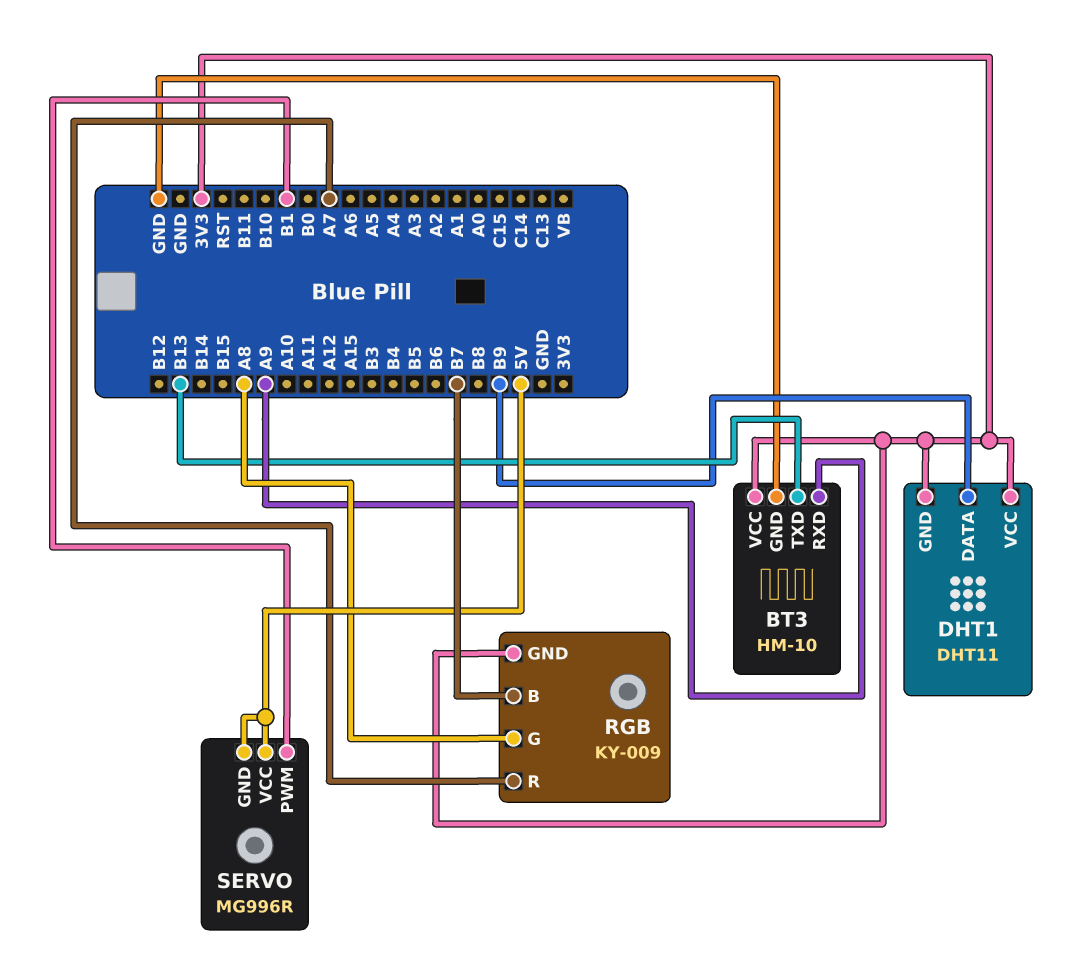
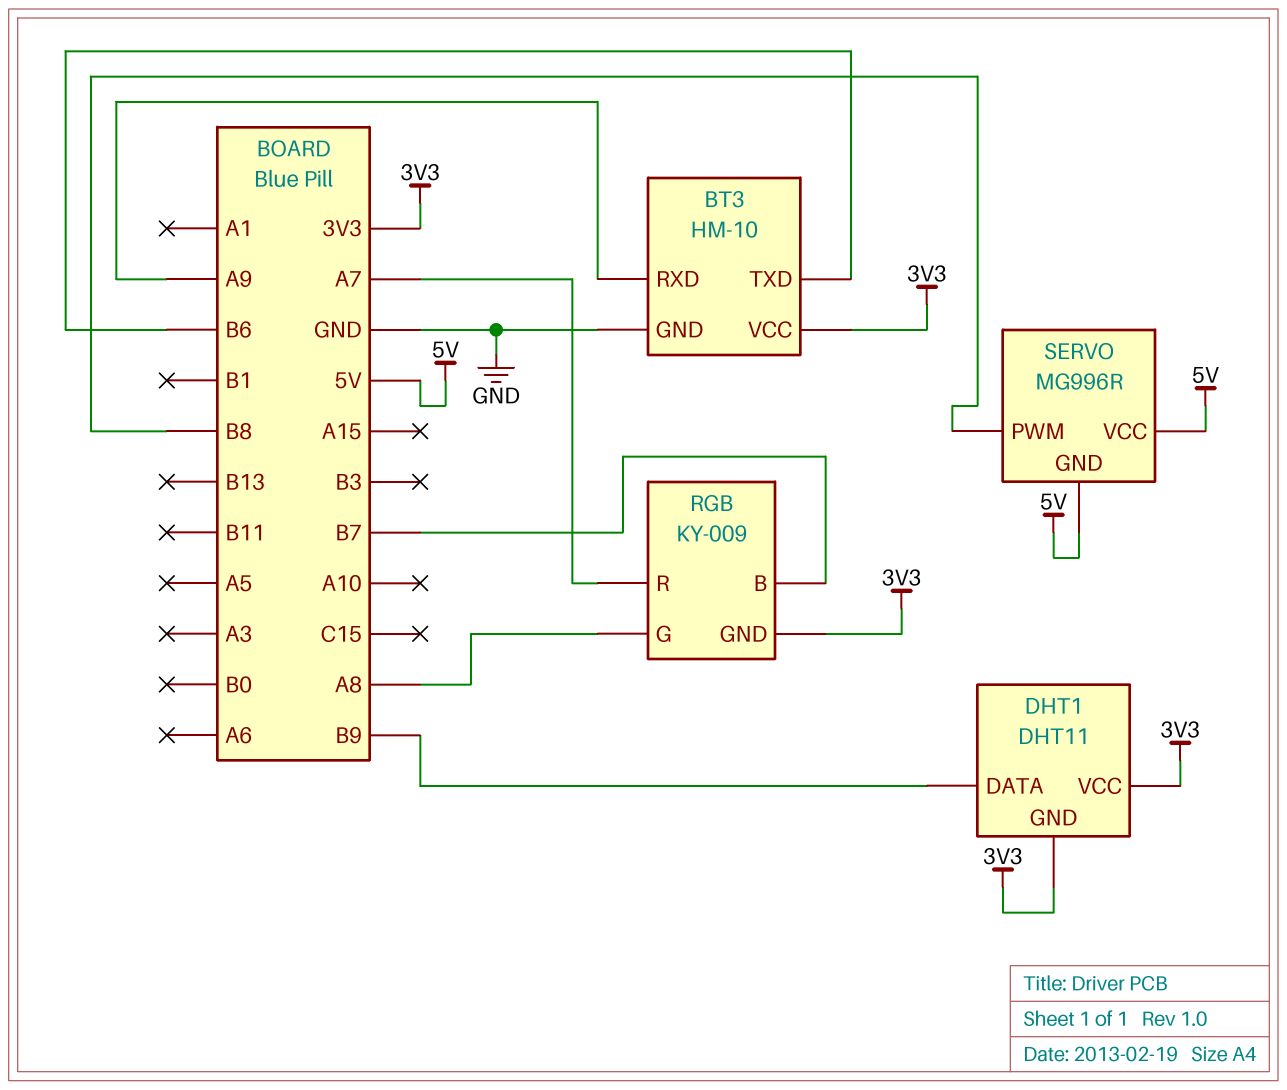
BT3 pin TXD: B13 -> B6
SERVO pin PWM: B1 -> B8

